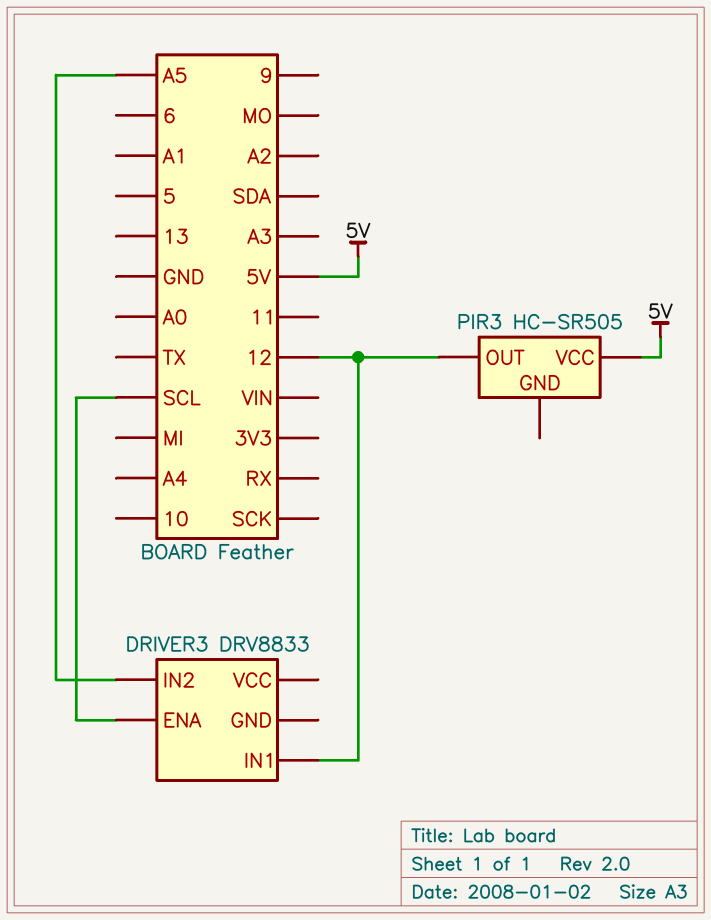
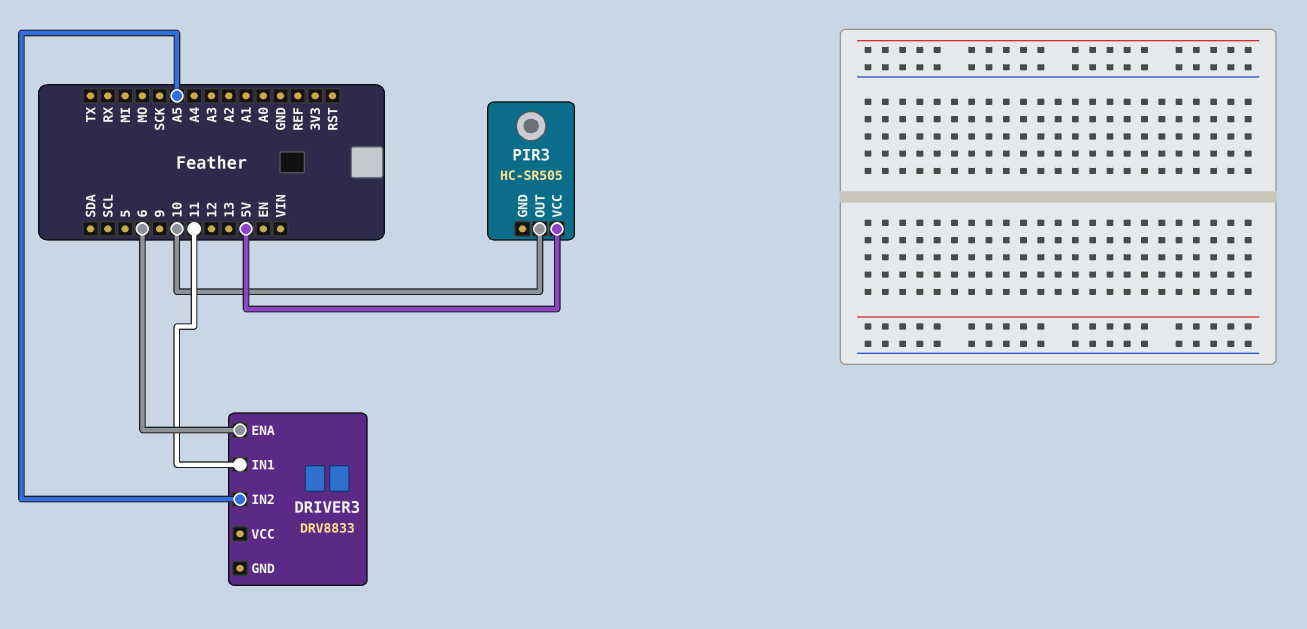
DRIVER3 pin ENA: SCL -> 6
DRIVER3 pin IN1: 12 -> 11
PIR3 pin OUT: 12 -> 10

